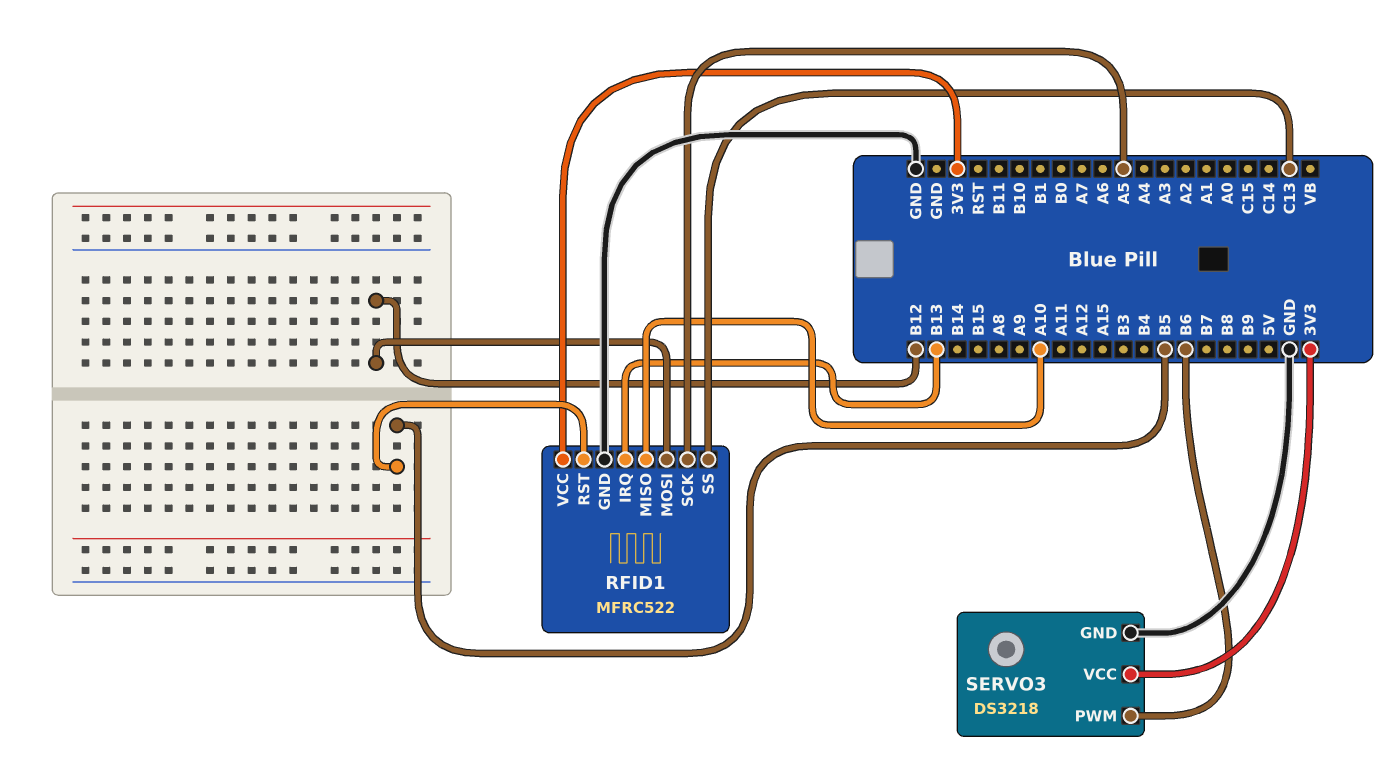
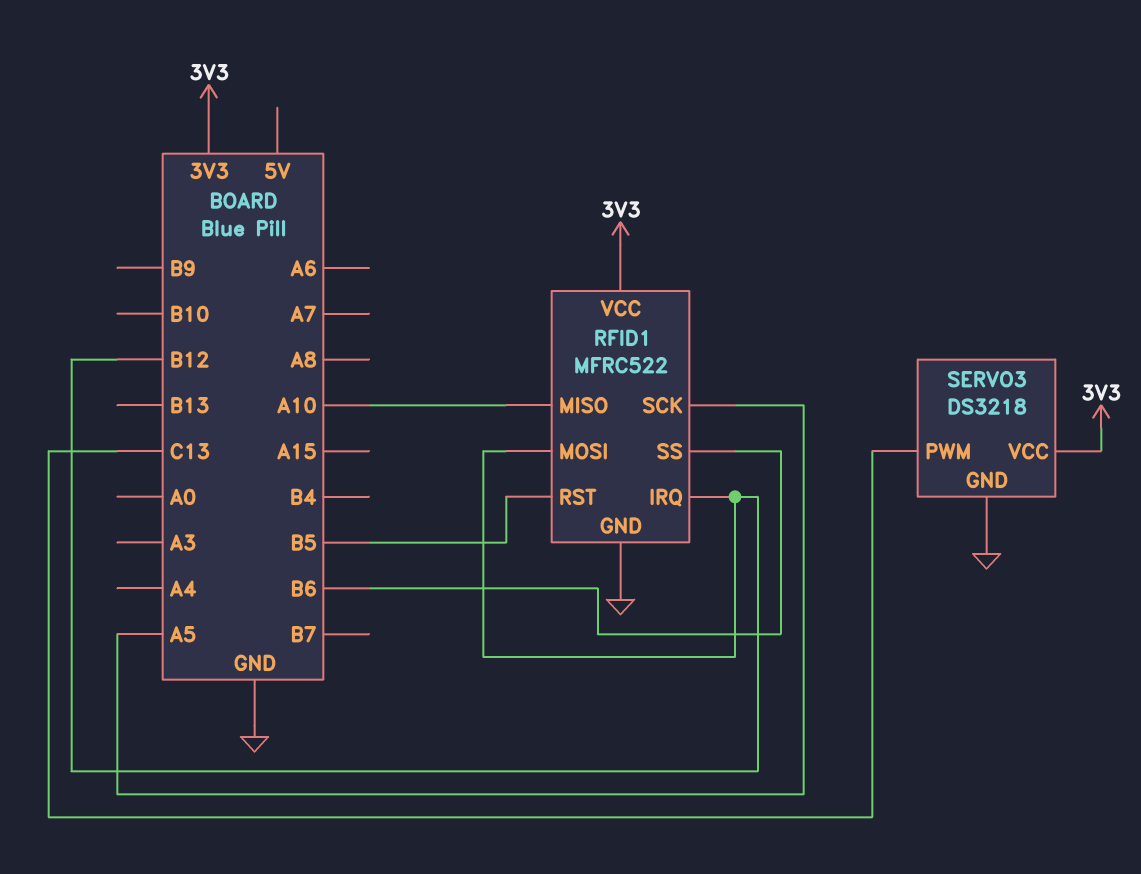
RFID1 pin IRQ: B13 -> B12
RFID1 pin SS: C13 -> B6
SERVO3 pin PWM: B6 -> C13

